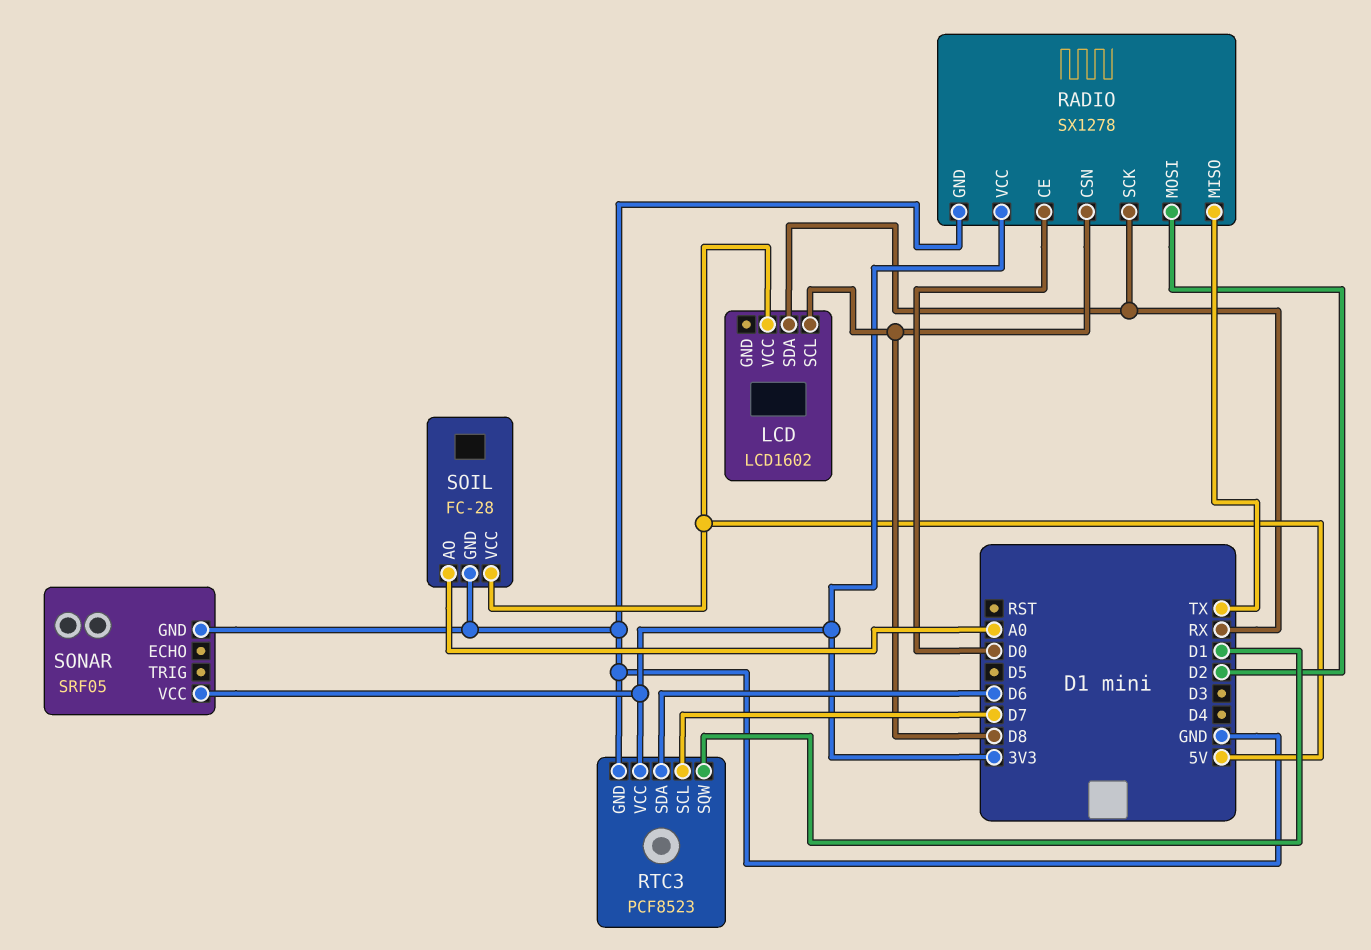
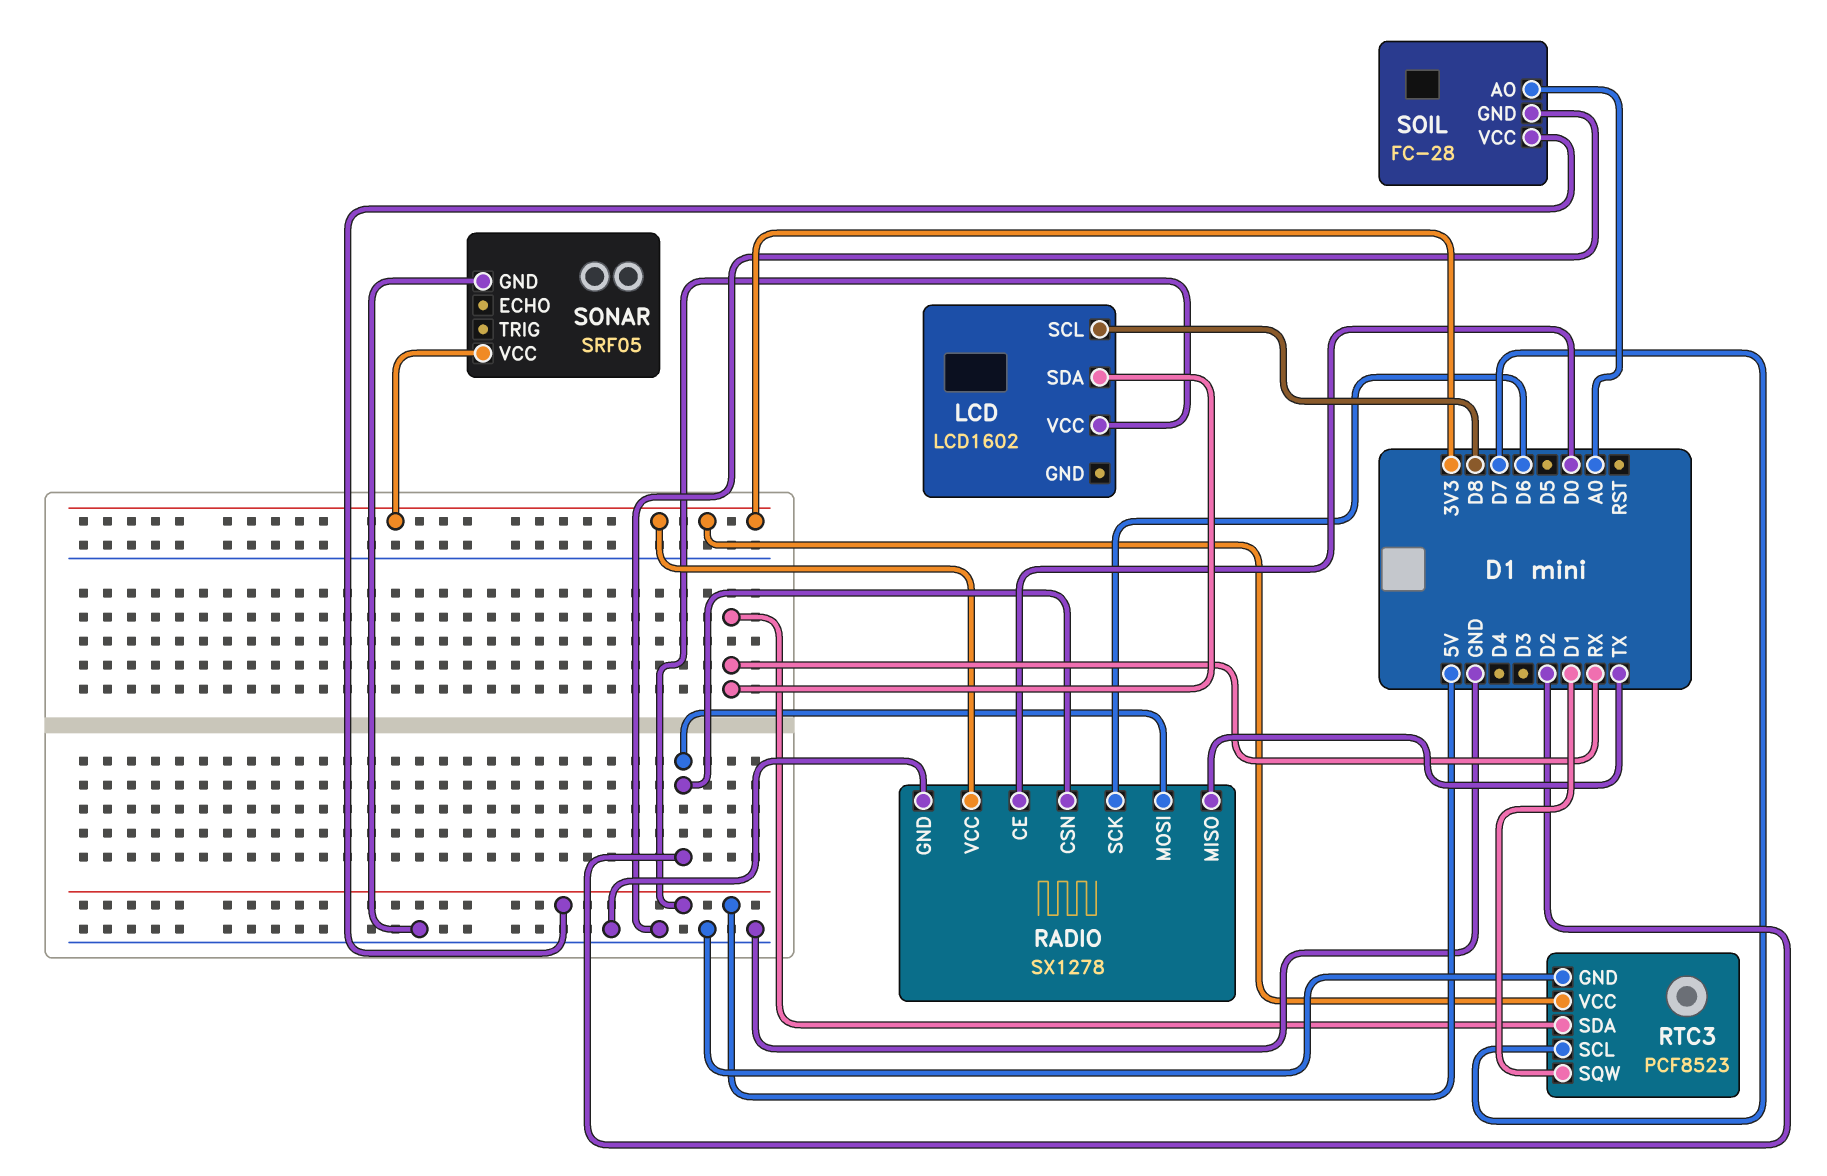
RADIO pin CSN: D8 -> D2
RADIO pin SCK: RX -> D6
RTC3 pin SDA: D6 -> RX

